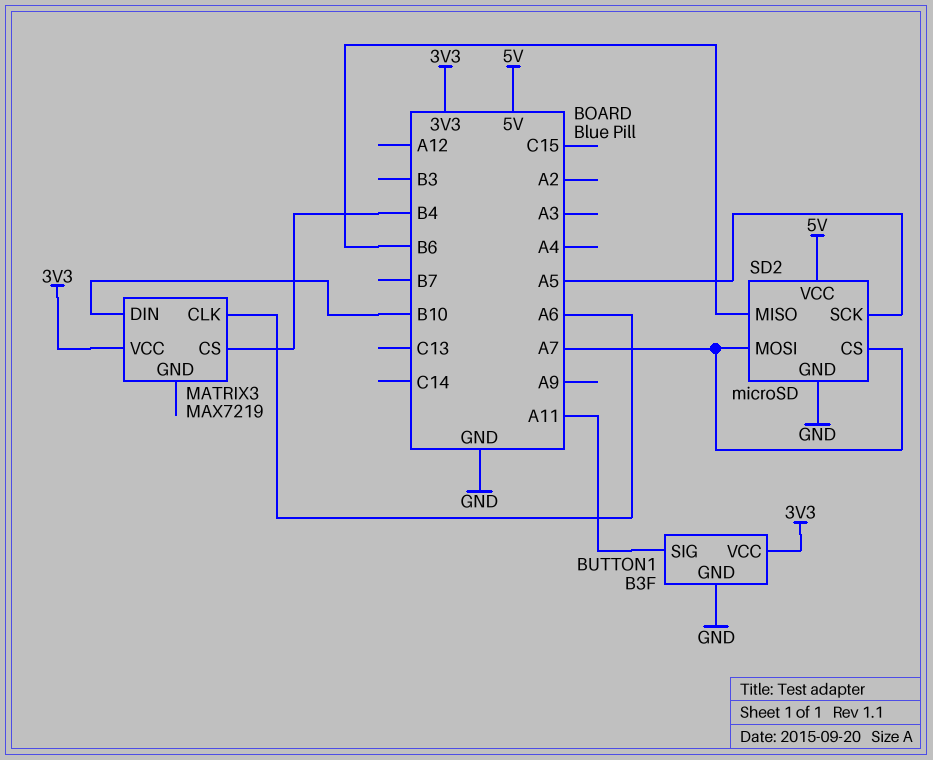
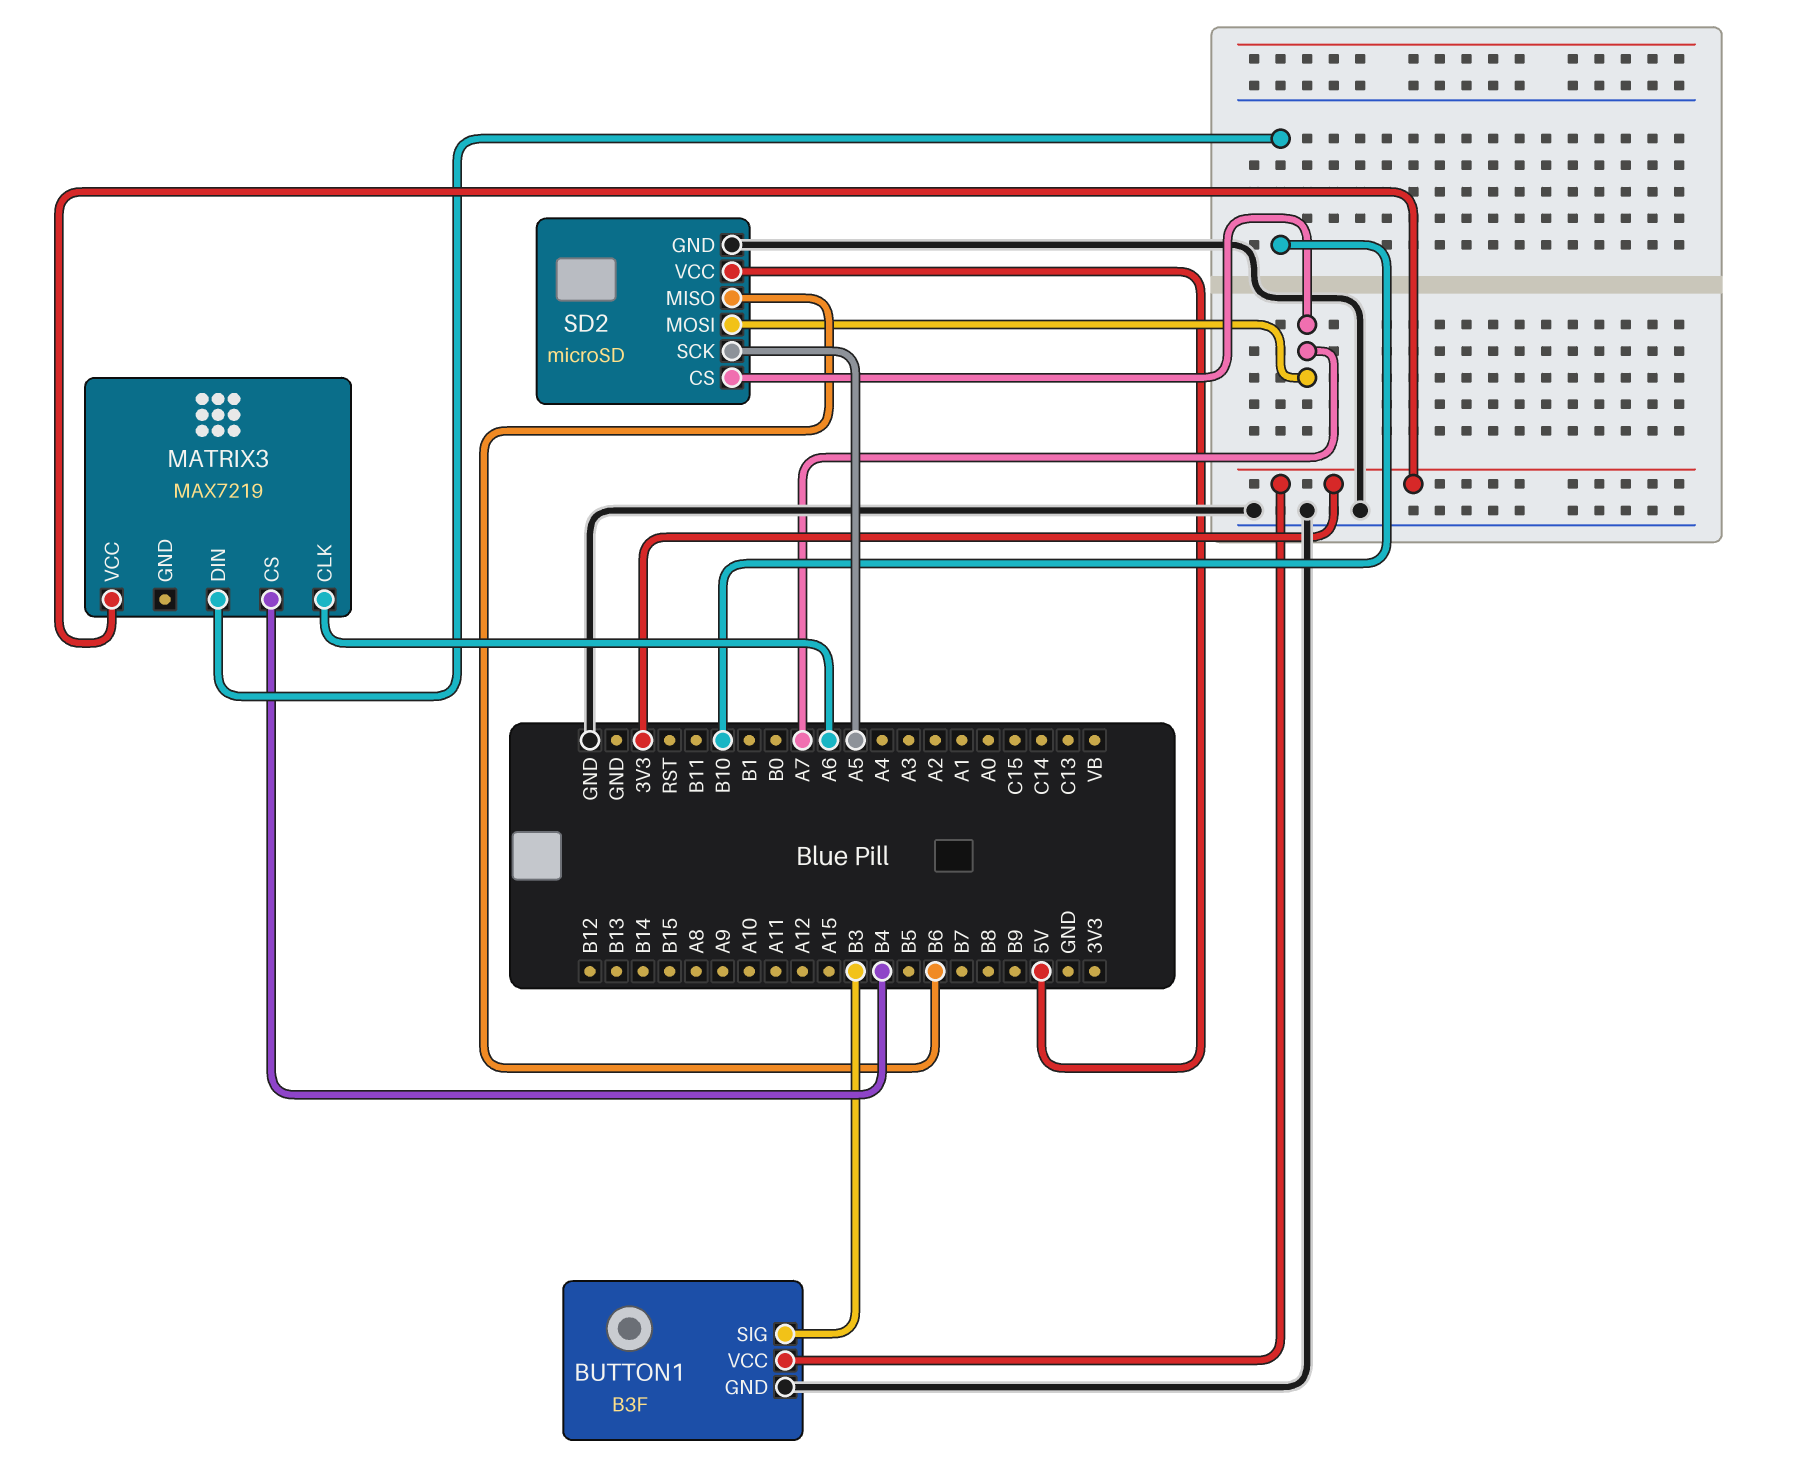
BUTTON1 pin SIG: A11 -> B3

